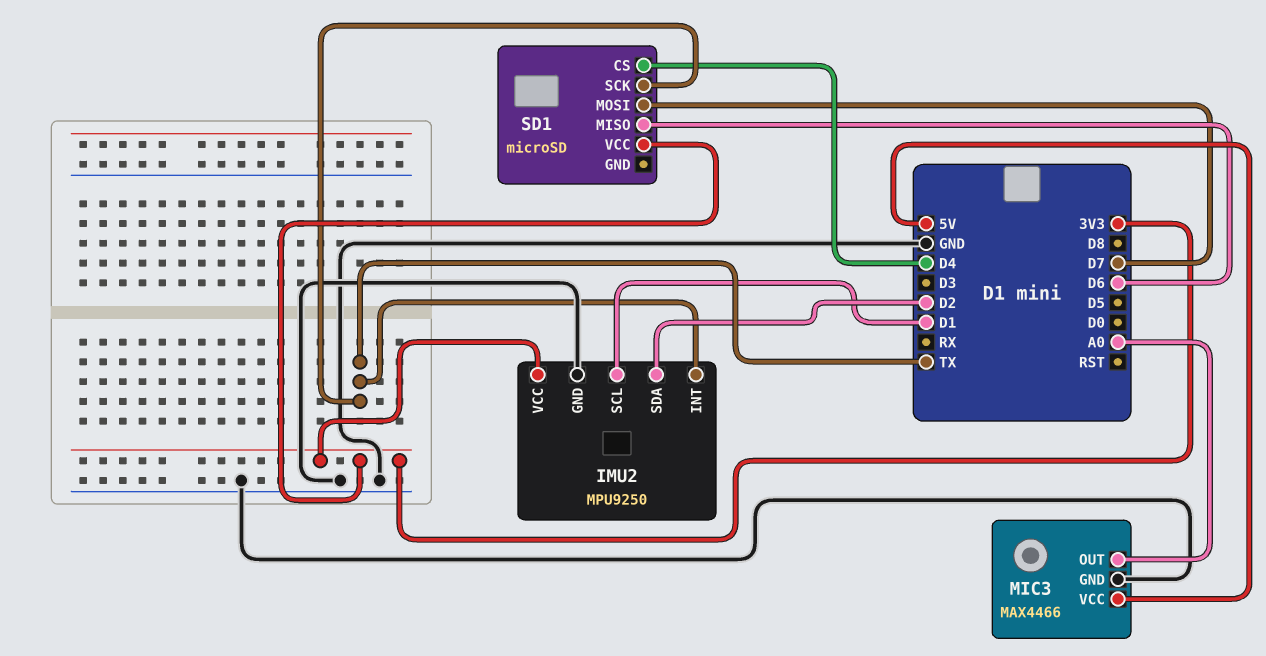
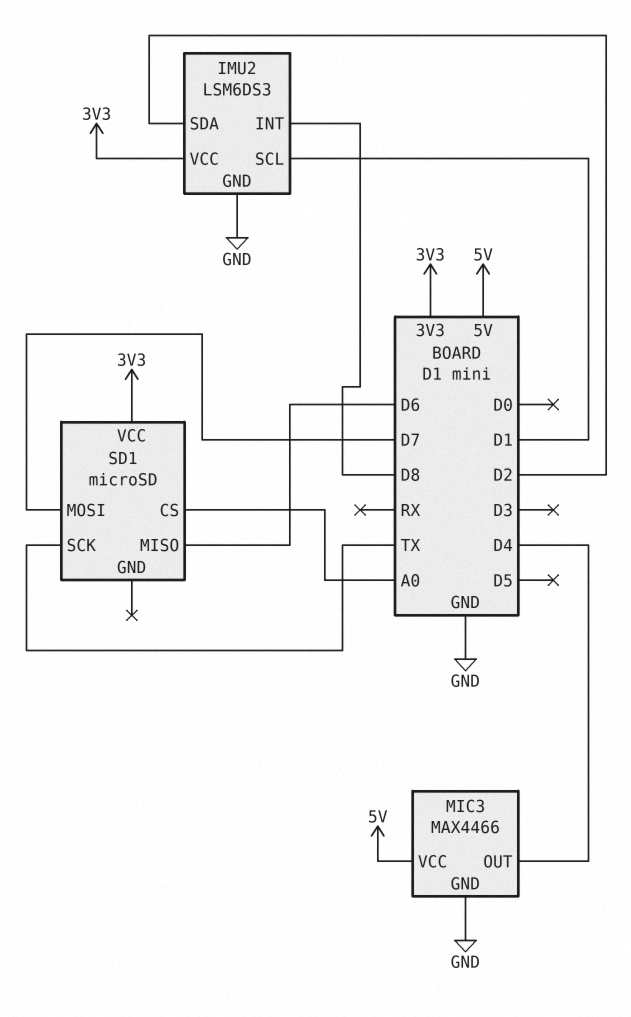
IMU2: MPU9250 -> LSM6DS3
IMU2 pin INT: TX -> D8
MIC3 pin OUT: A0 -> D4
SD1 pin CS: D4 -> A0

